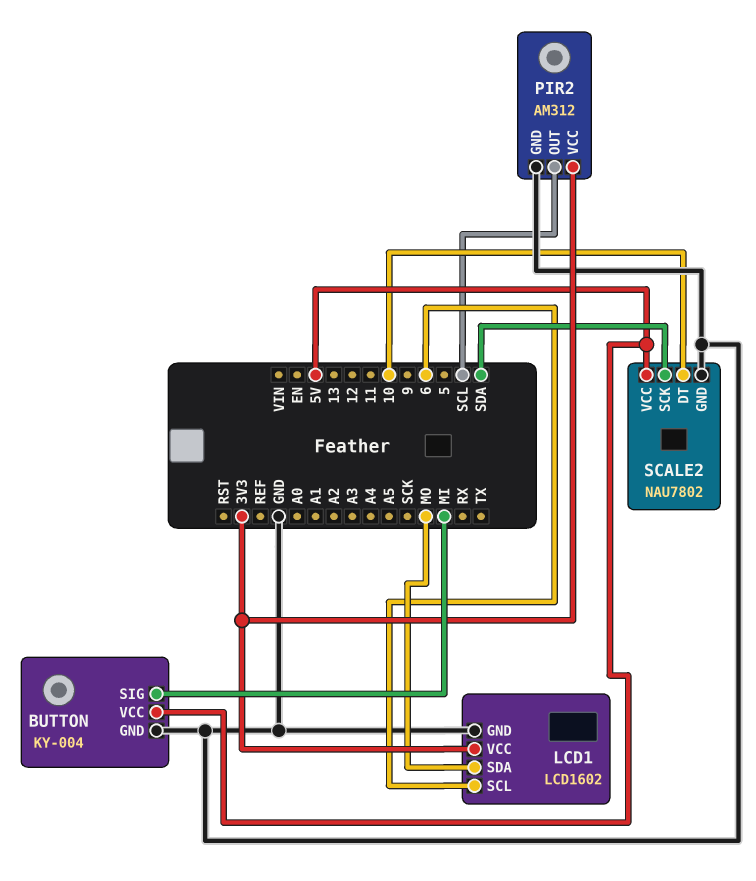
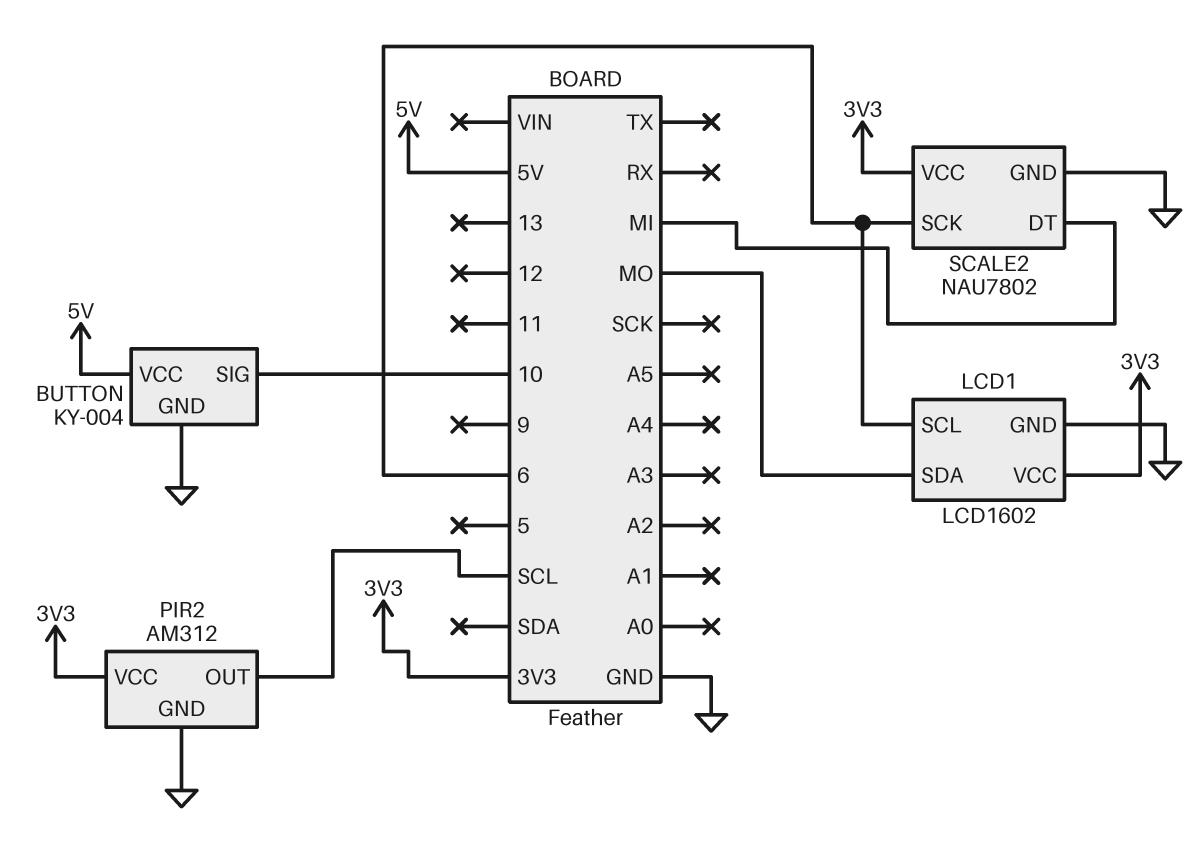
BUTTON pin SIG: MI -> 10
SCALE2 pin DT: 10 -> MI
SCALE2 pin SCK: SDA -> 6
SCALE2 pin VCC: 5V -> 3V3

